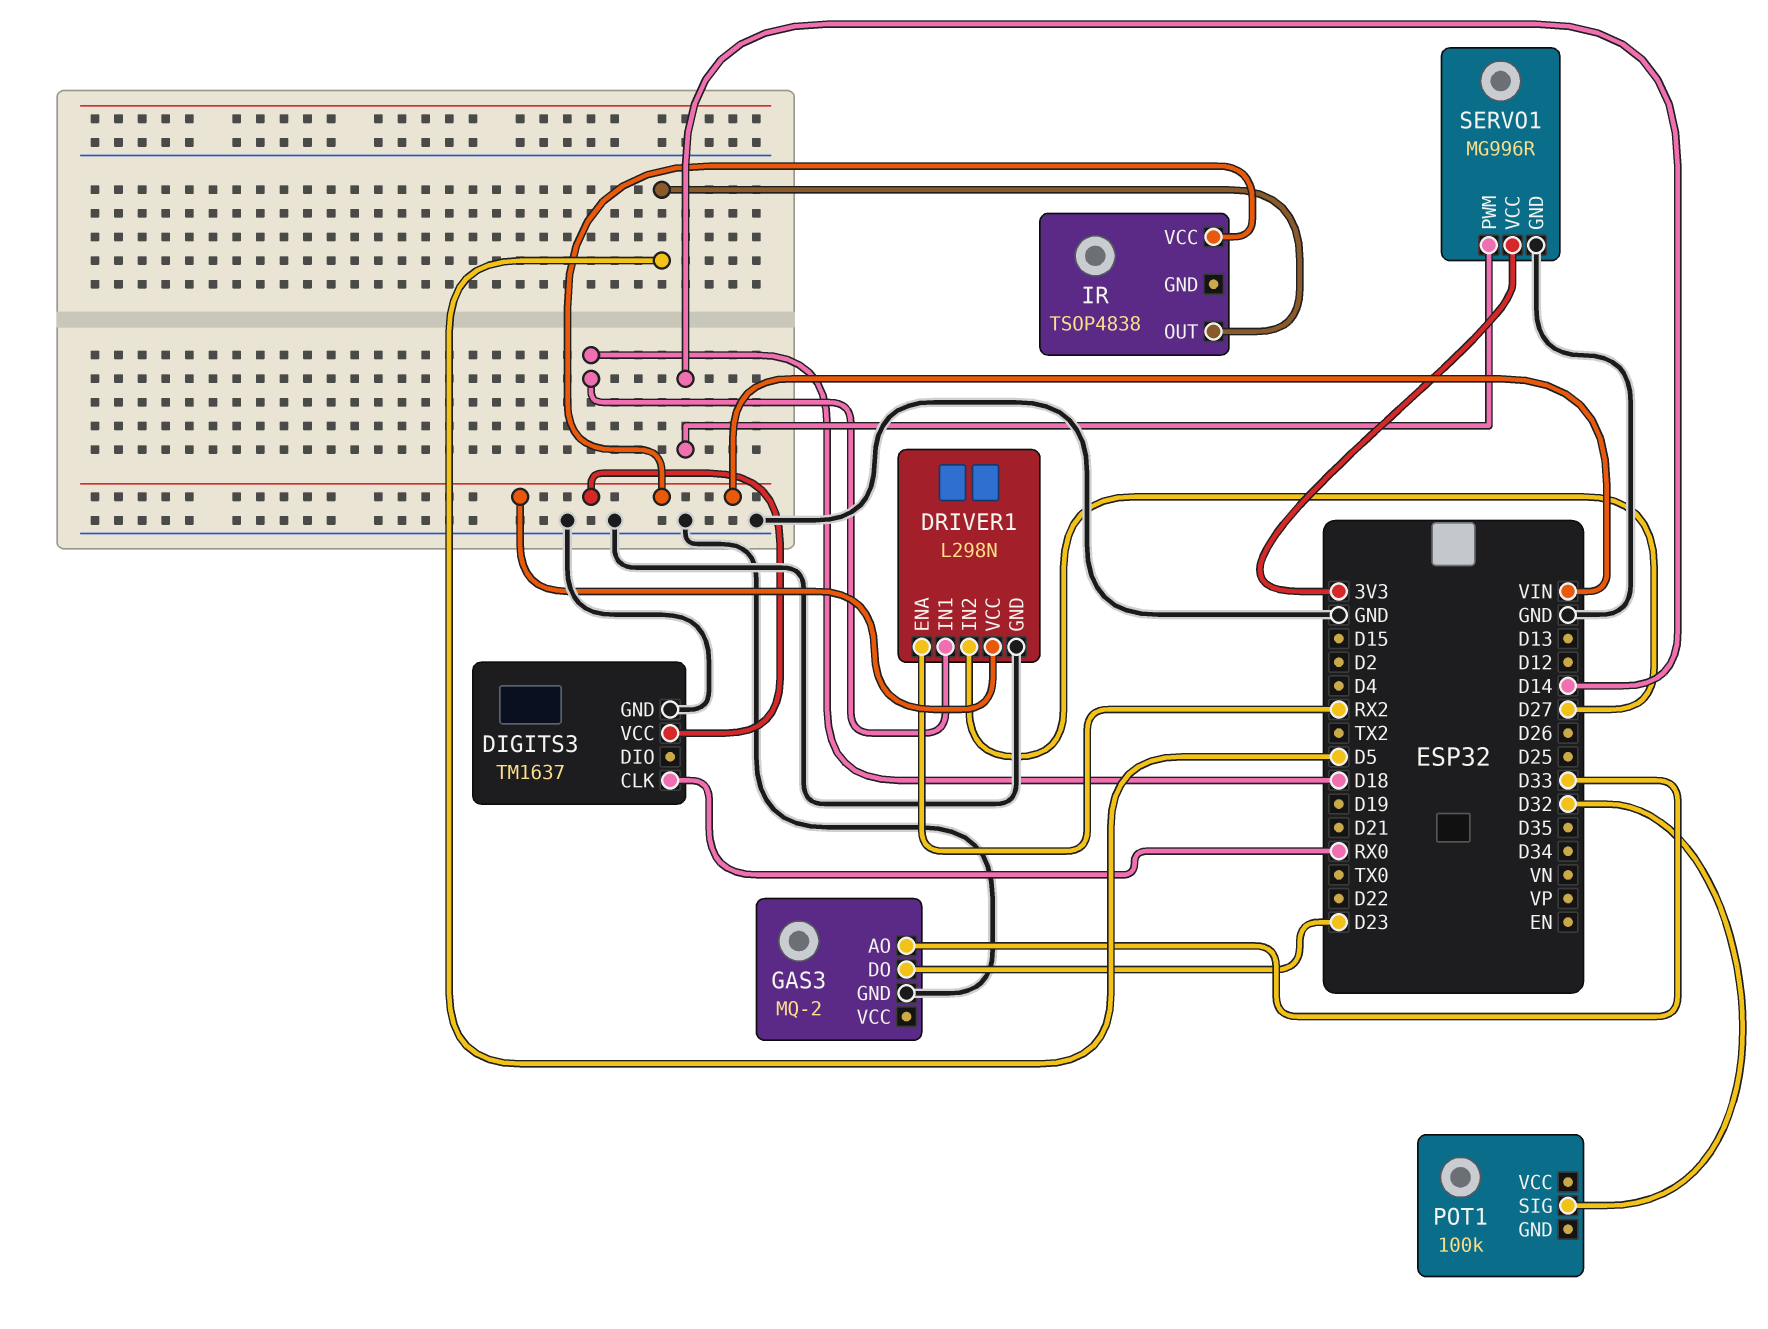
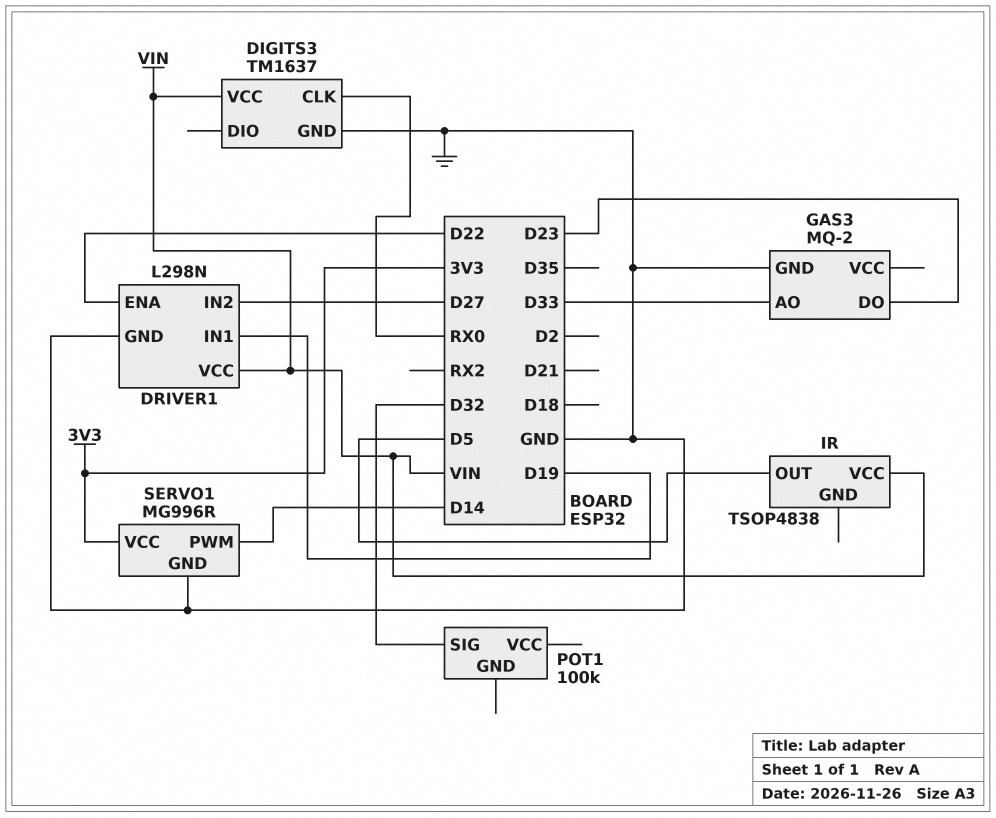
DRIVER1 pin ENA: RX2 -> D22
DRIVER1 pin IN1: D18 -> D19

